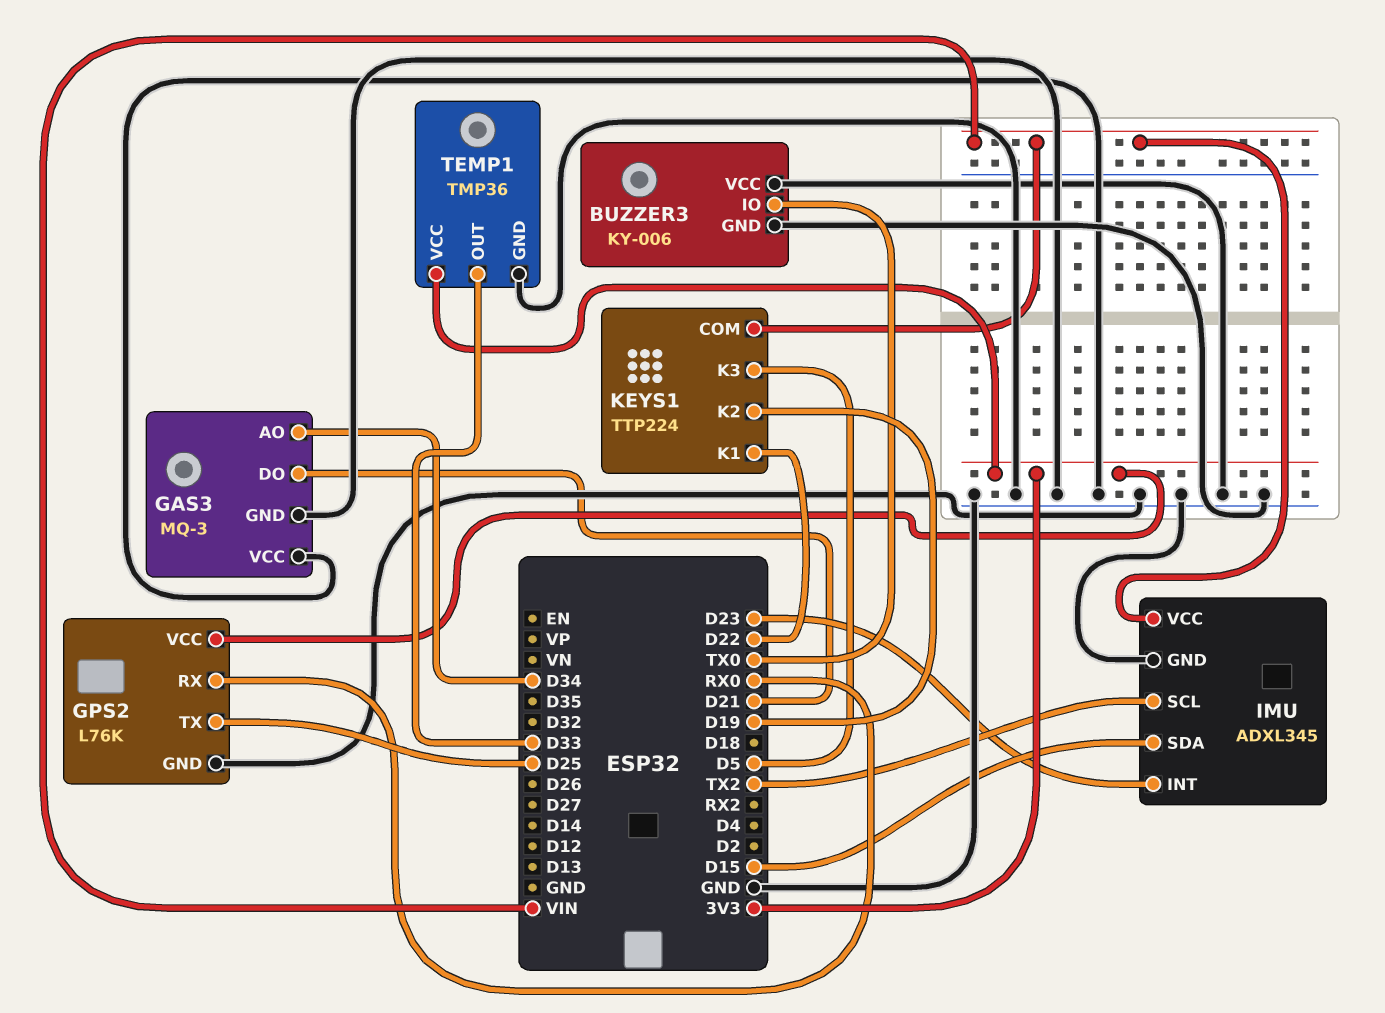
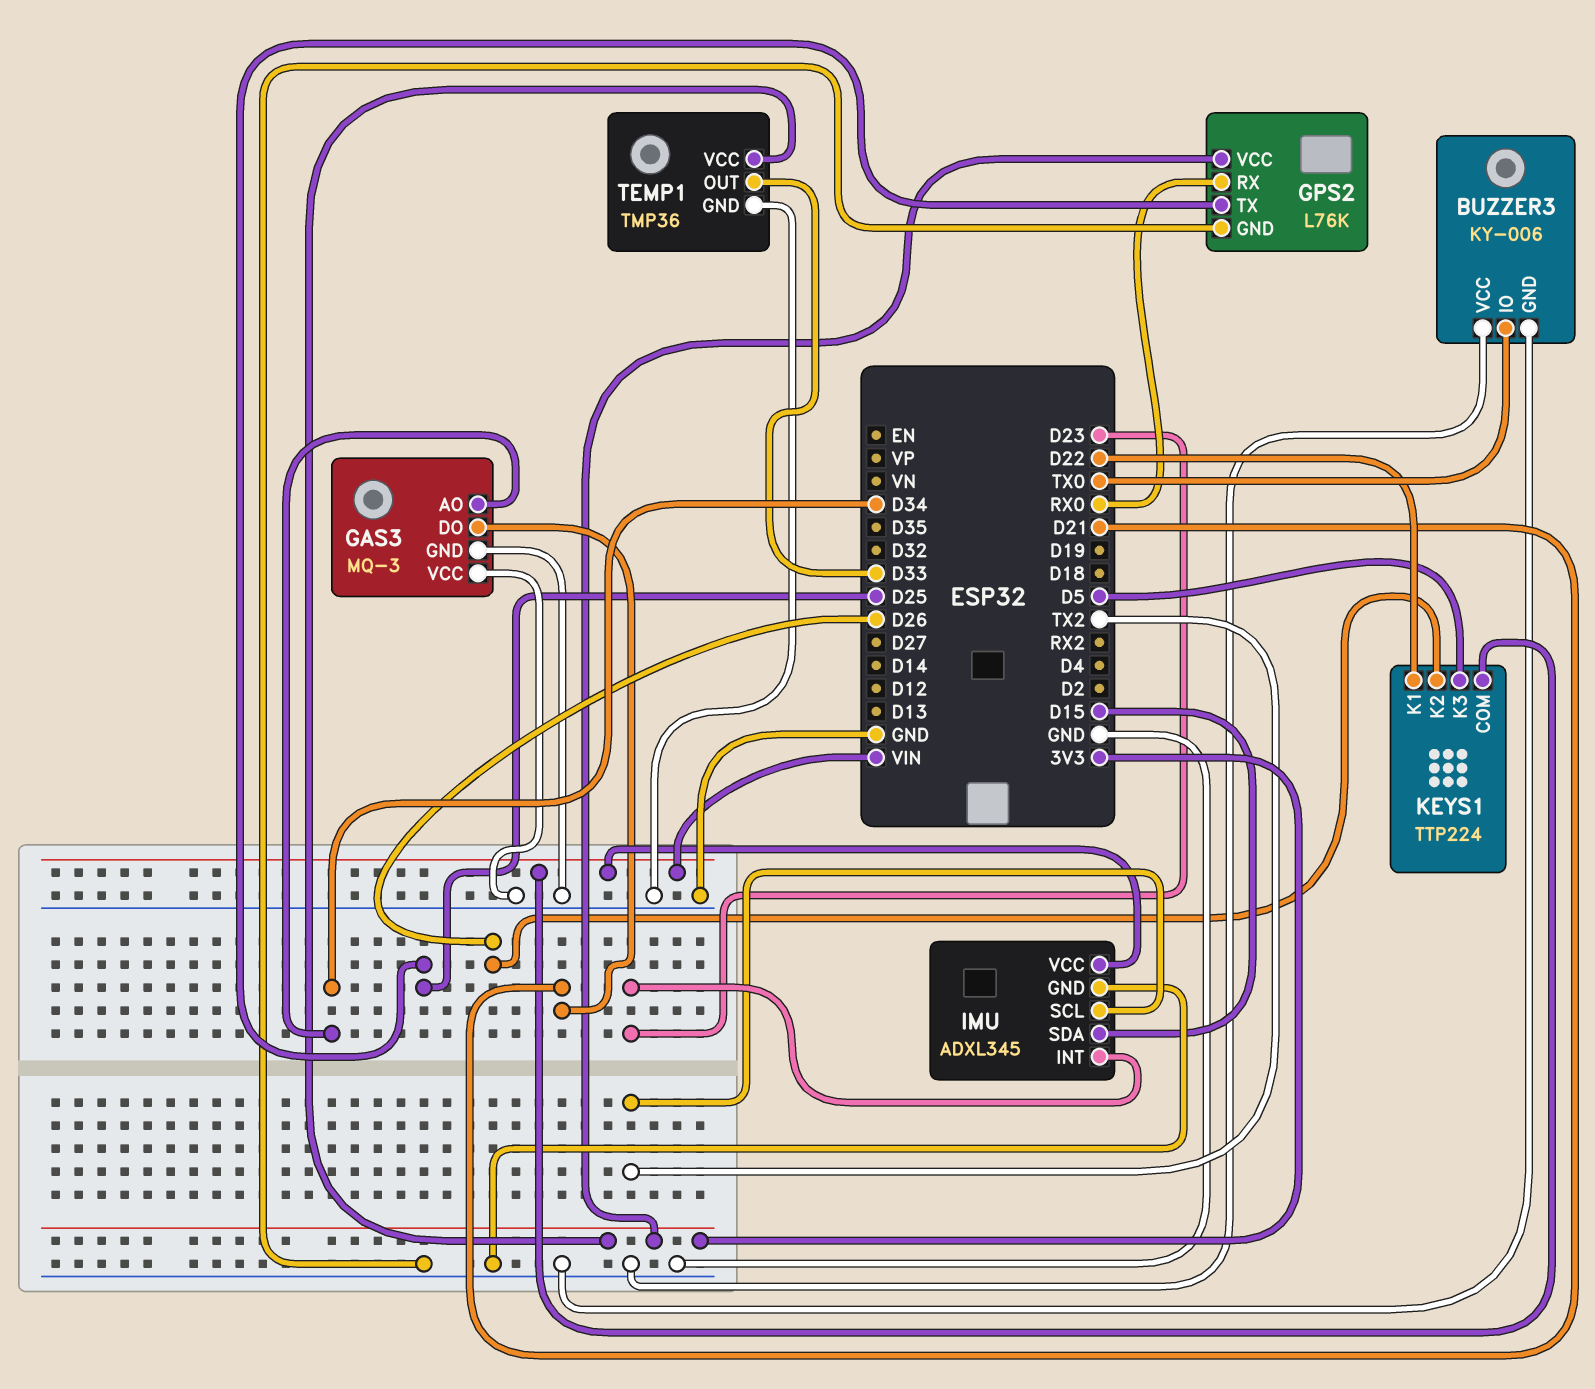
KEYS1 pin K2: D19 -> D26

